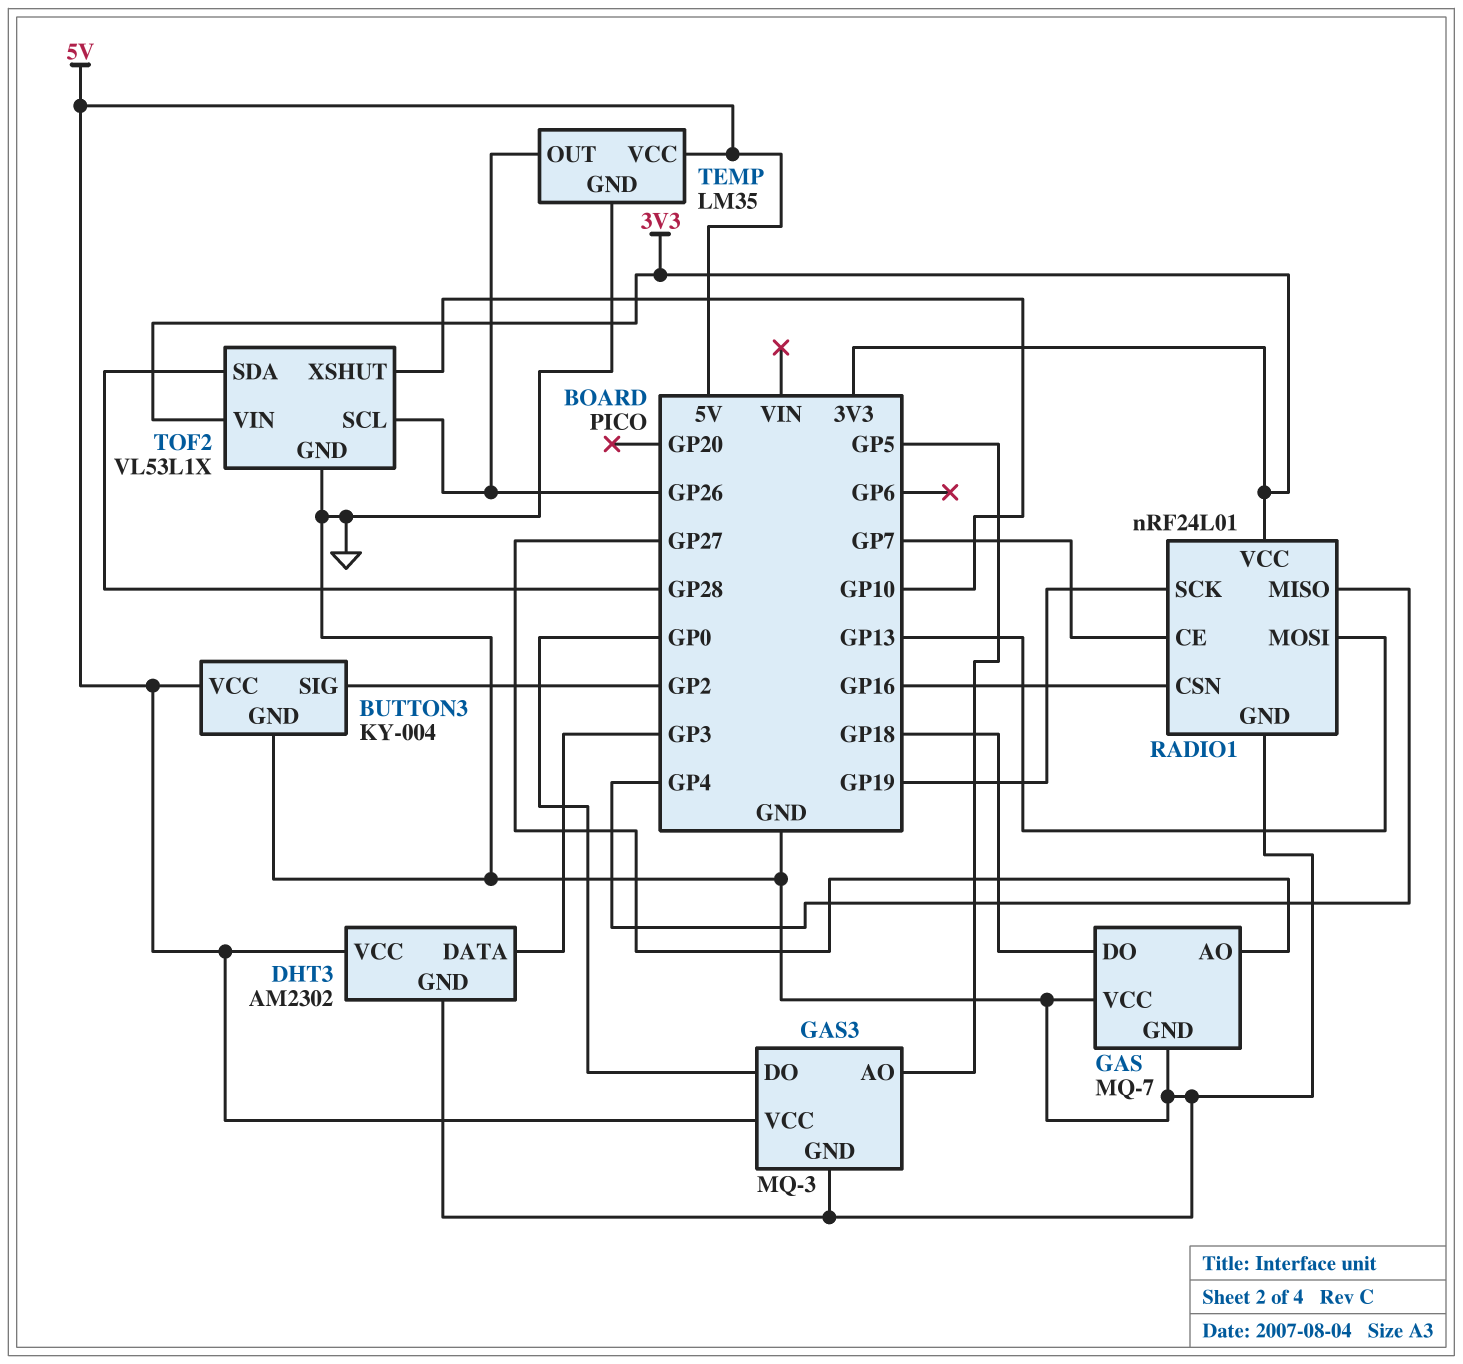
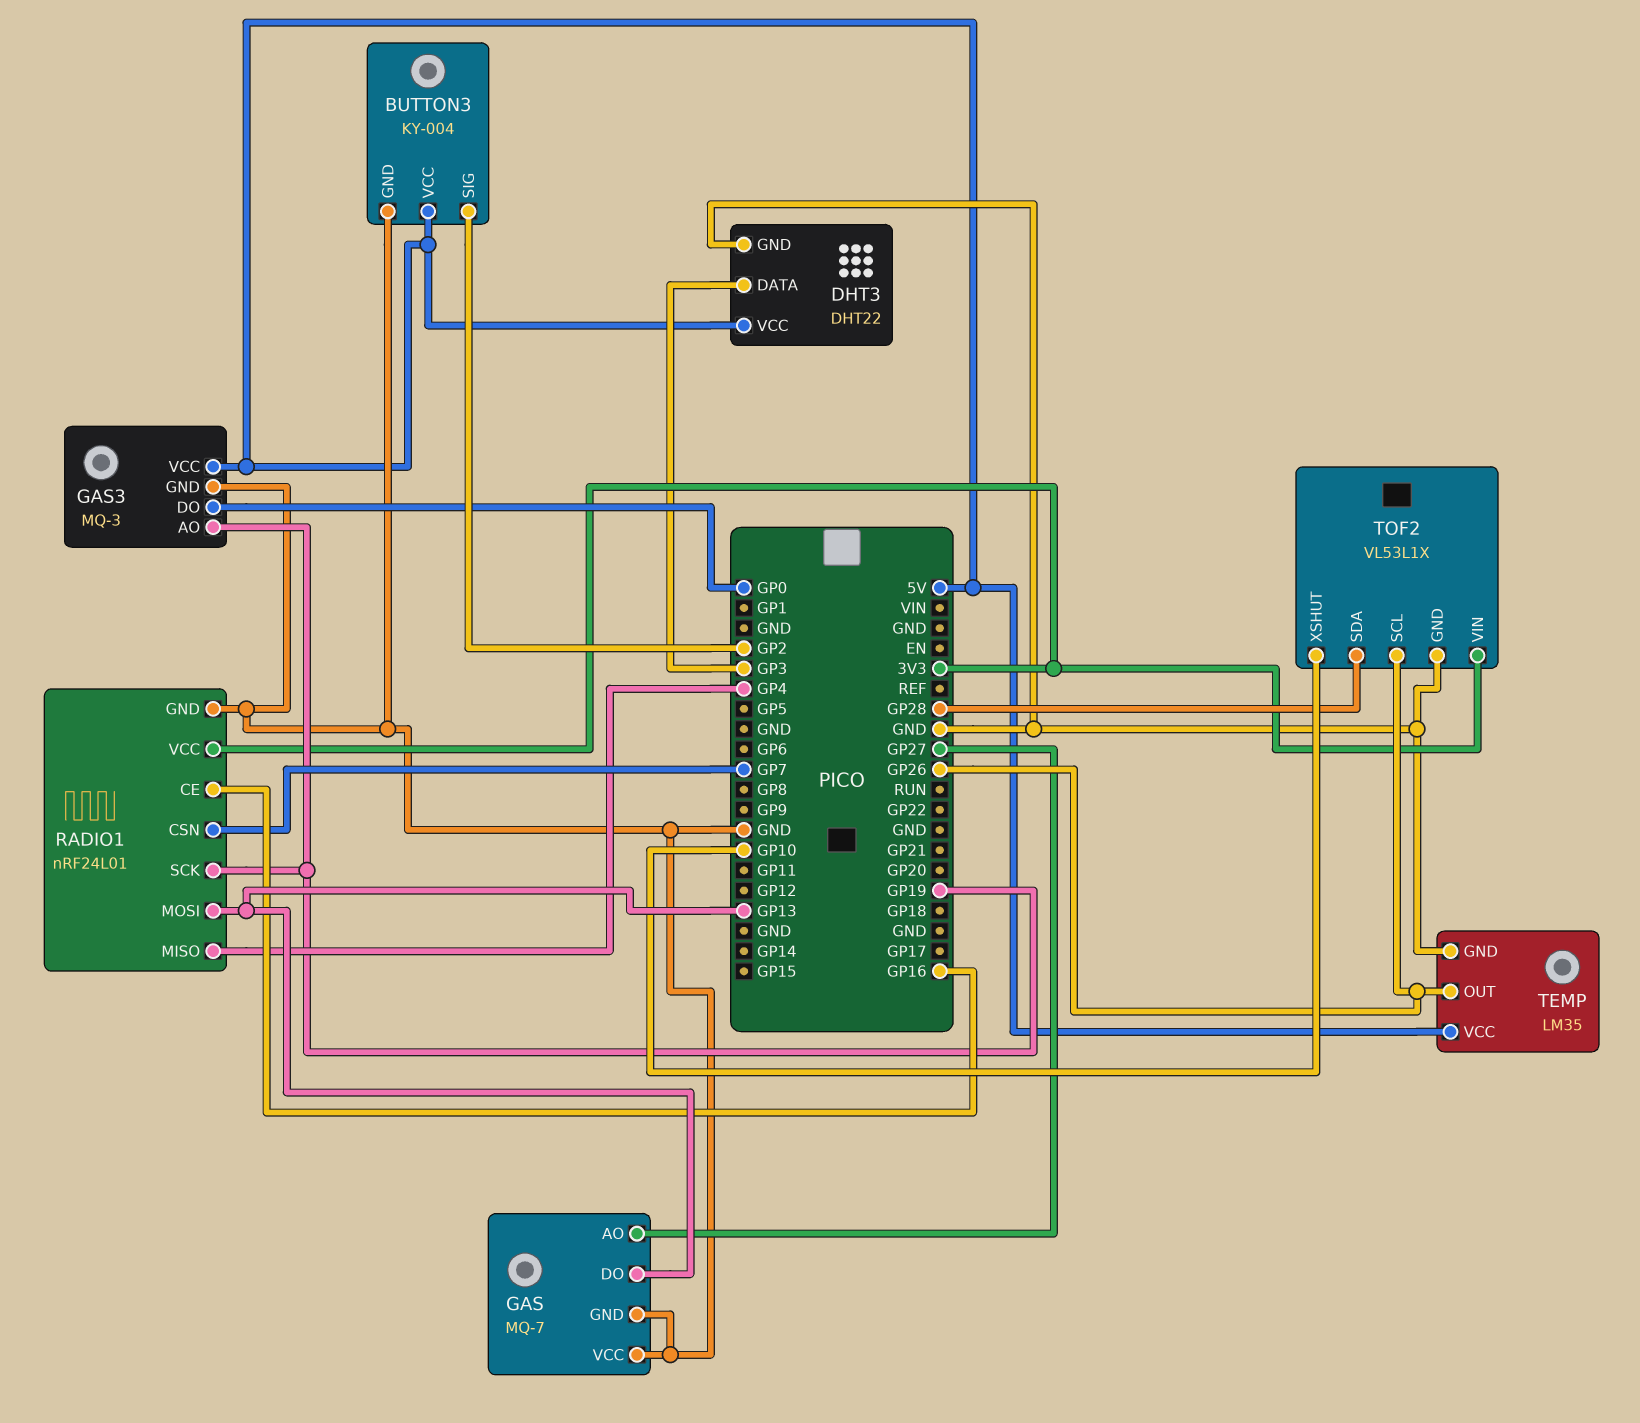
DHT3: AM2302 -> DHT22
GAS pin DO: GP18 -> GP13
GAS3 pin AO: GP5 -> GP19
RADIO1 pin CE: GP7 -> GP16
RADIO1 pin CSN: GP16 -> GP7

